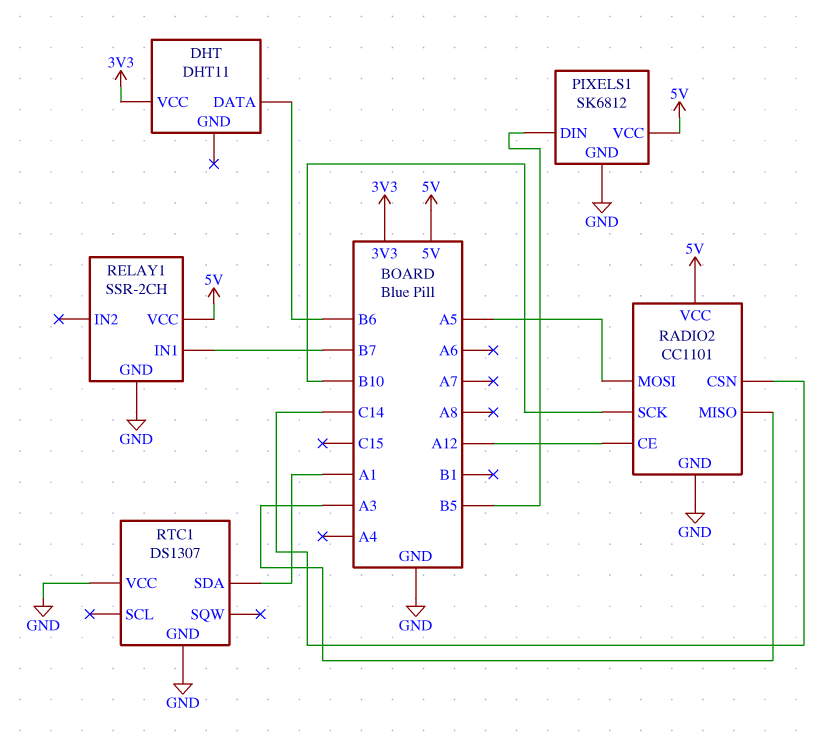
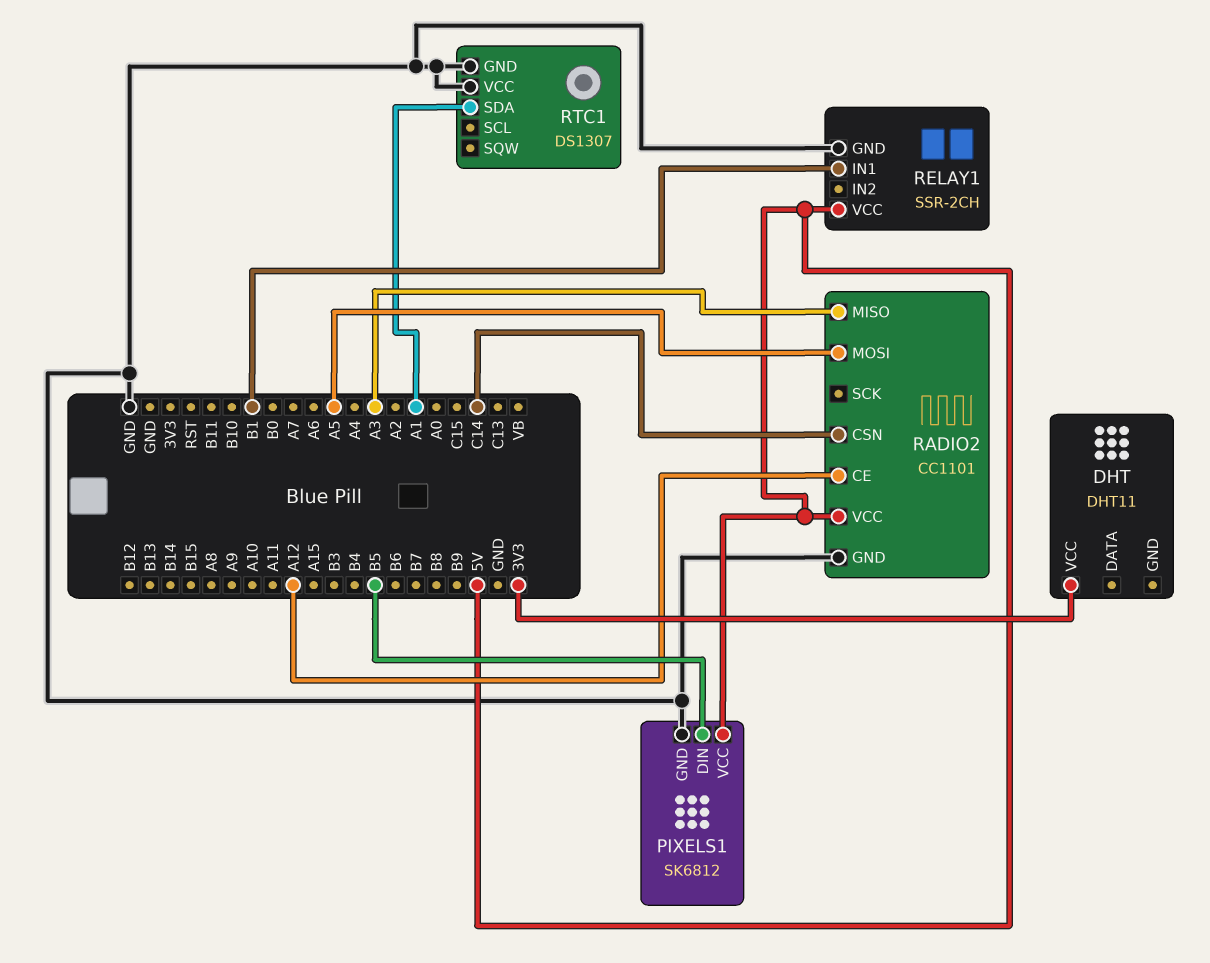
DHT pin DATA: B6 -> none
RADIO2 pin SCK: B10 -> none
RELAY1 pin IN1: B7 -> B1

